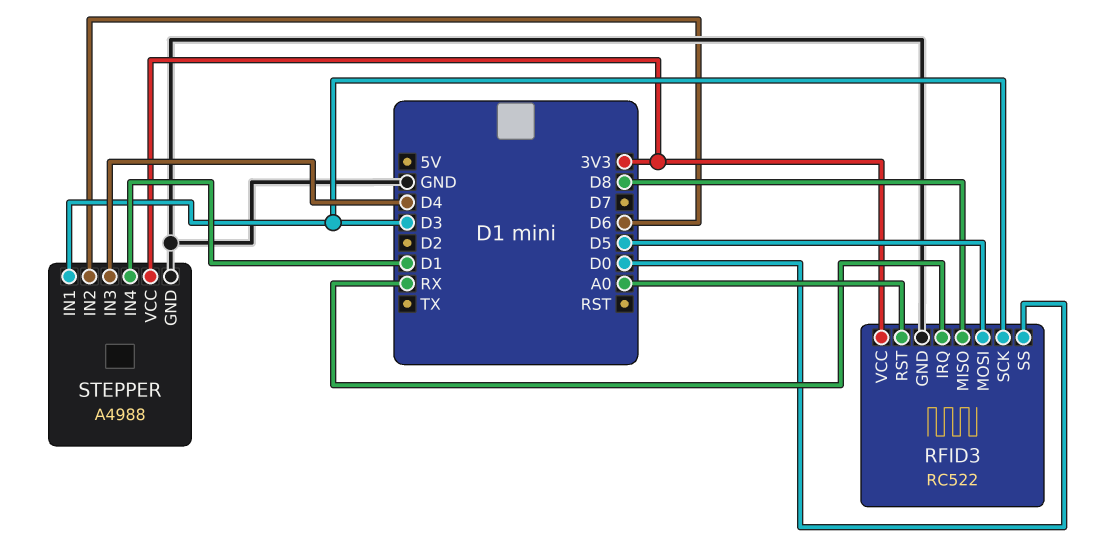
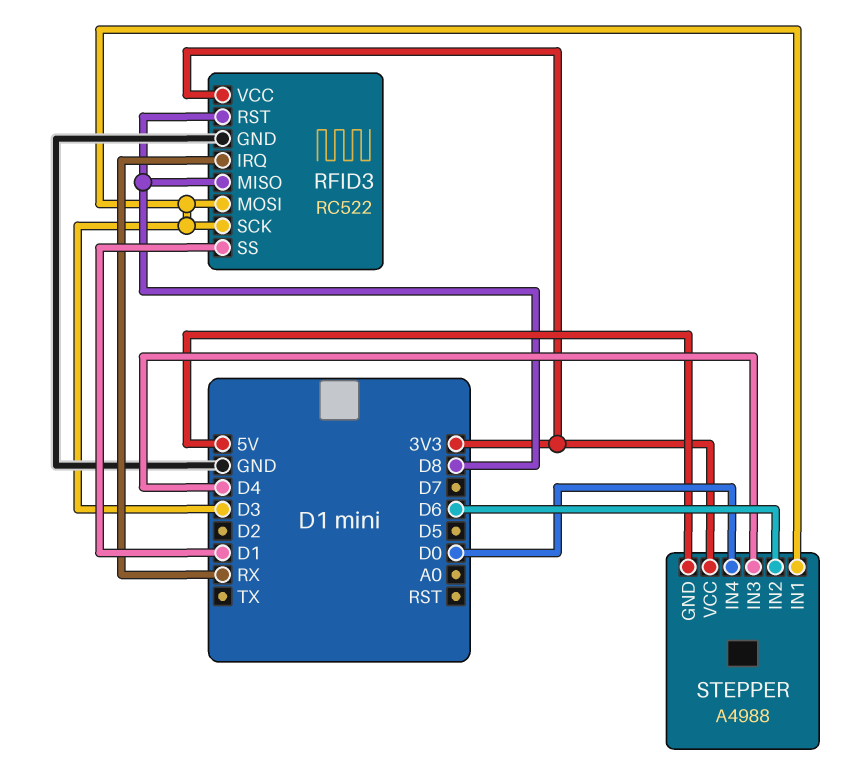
RFID3 pin MOSI: D5 -> D3
RFID3 pin RST: A0 -> D8
RFID3 pin SS: D0 -> D1
STEPPER pin GND: GND -> 5V
STEPPER pin IN4: D1 -> D0

